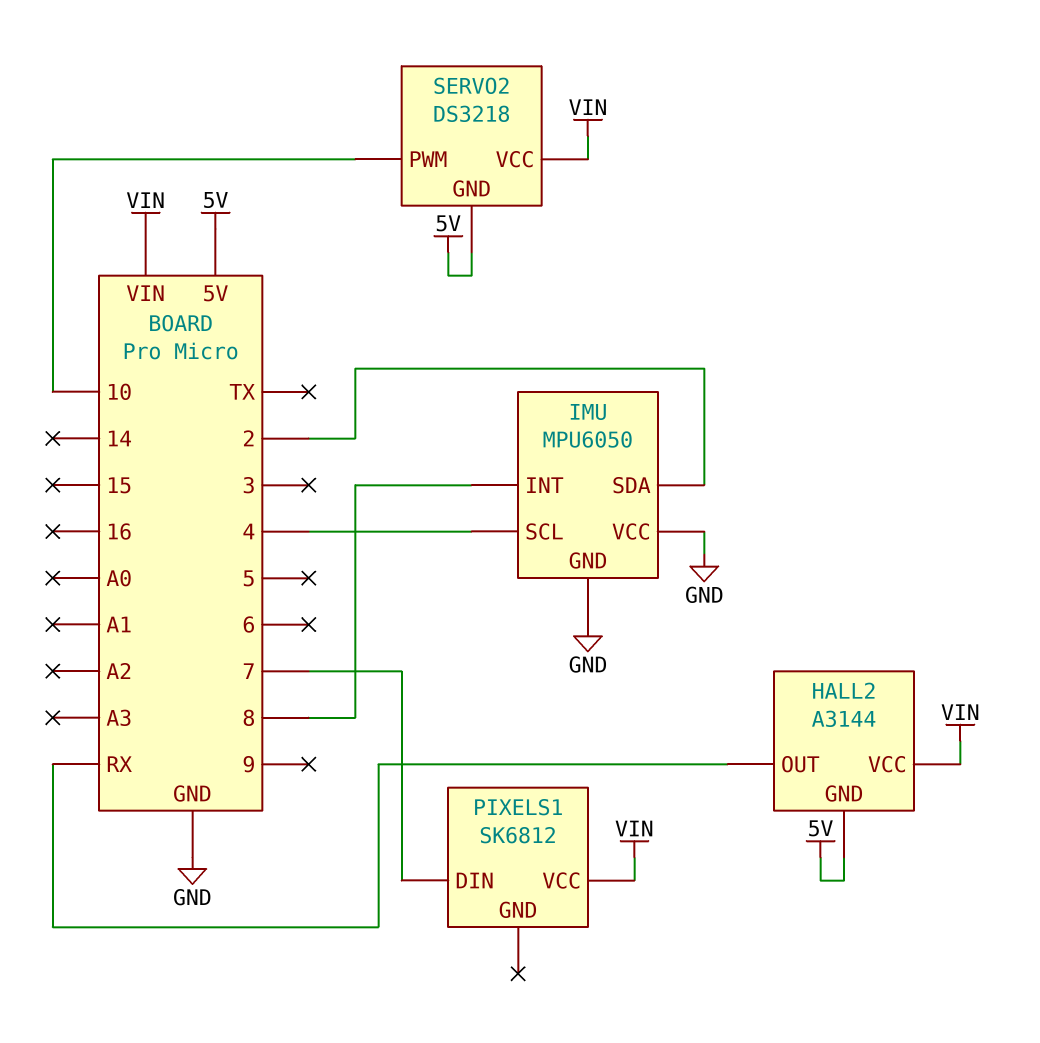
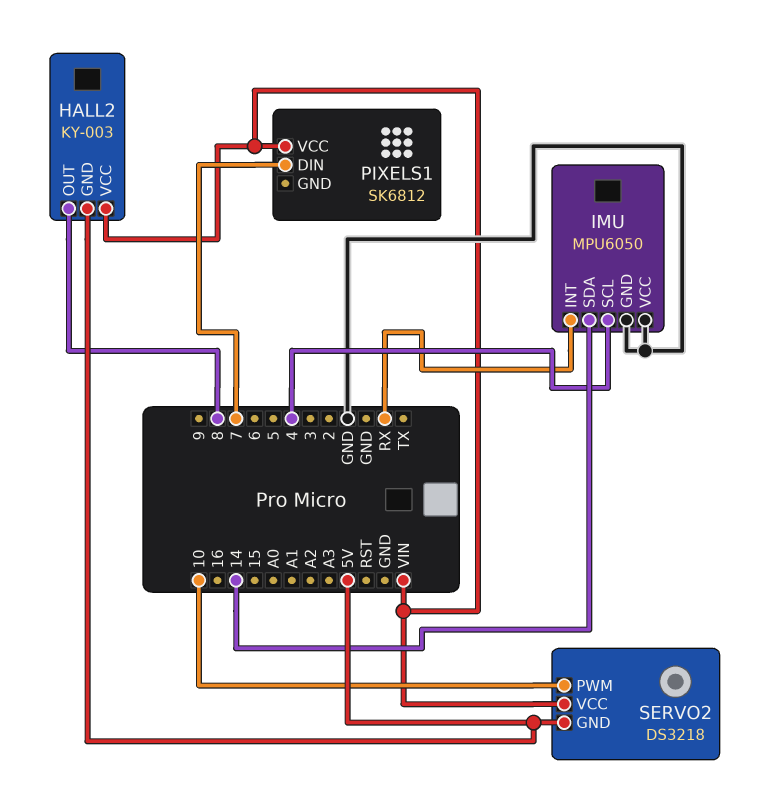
HALL2: A3144 -> KY-003
HALL2 pin OUT: RX -> 8
IMU pin INT: 8 -> RX
IMU pin SDA: 2 -> 14

